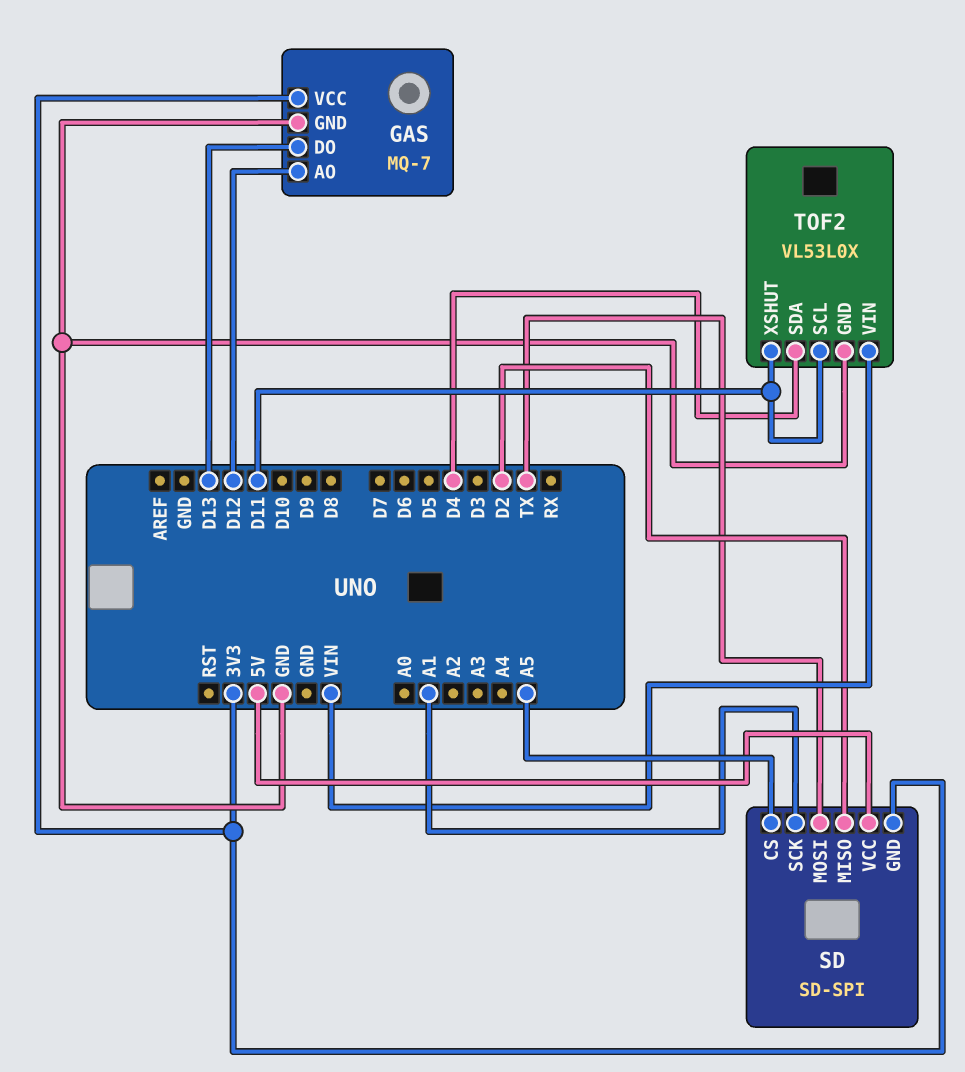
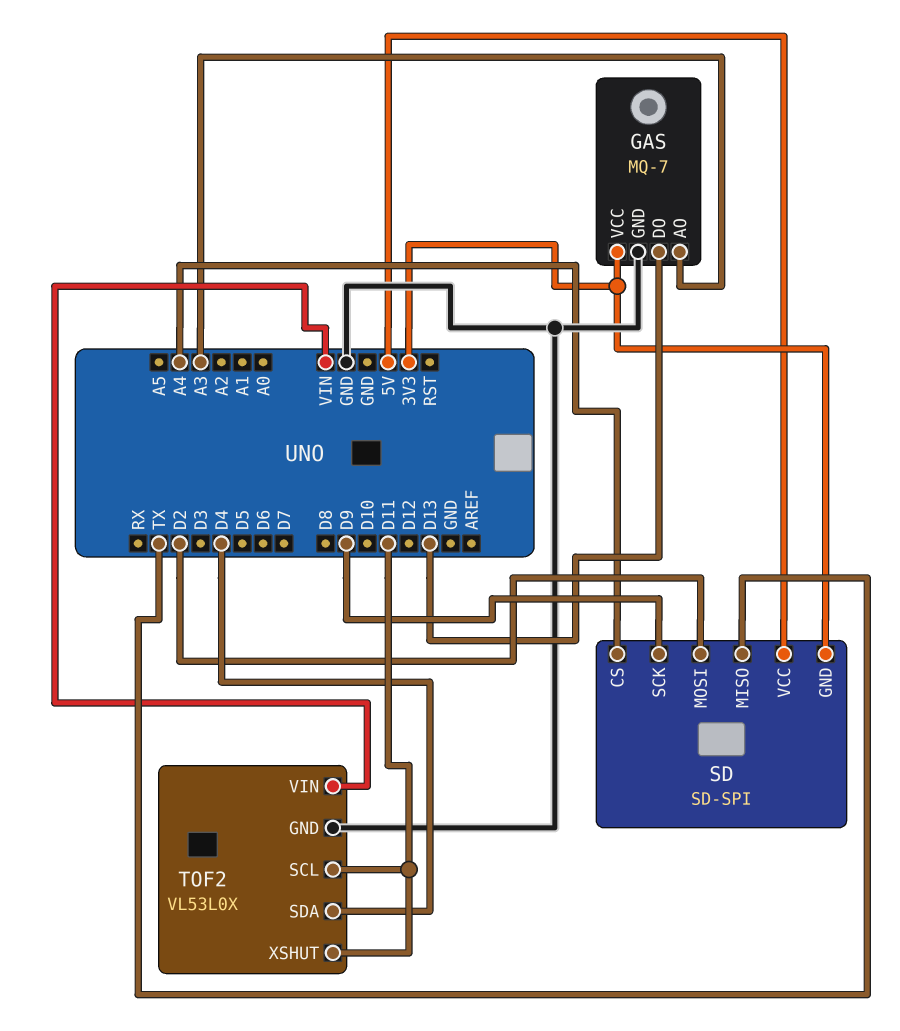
GAS pin AO: D12 -> A3
SD pin CS: A5 -> A4
SD pin MISO: D2 -> TX
SD pin MOSI: TX -> D2
SD pin SCK: A1 -> D9

